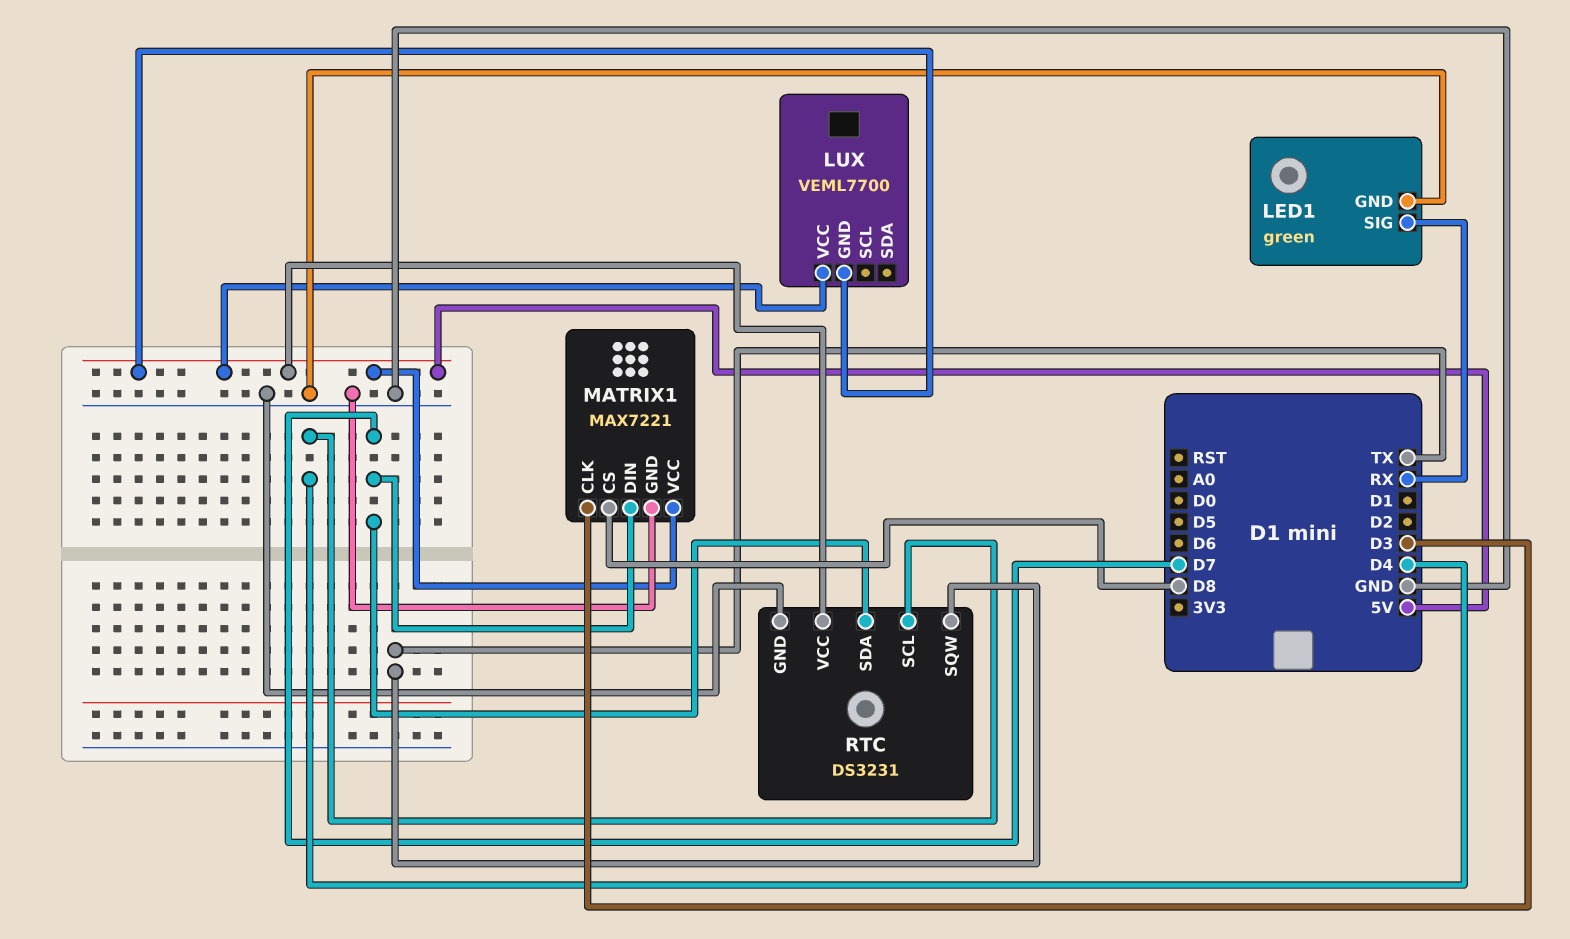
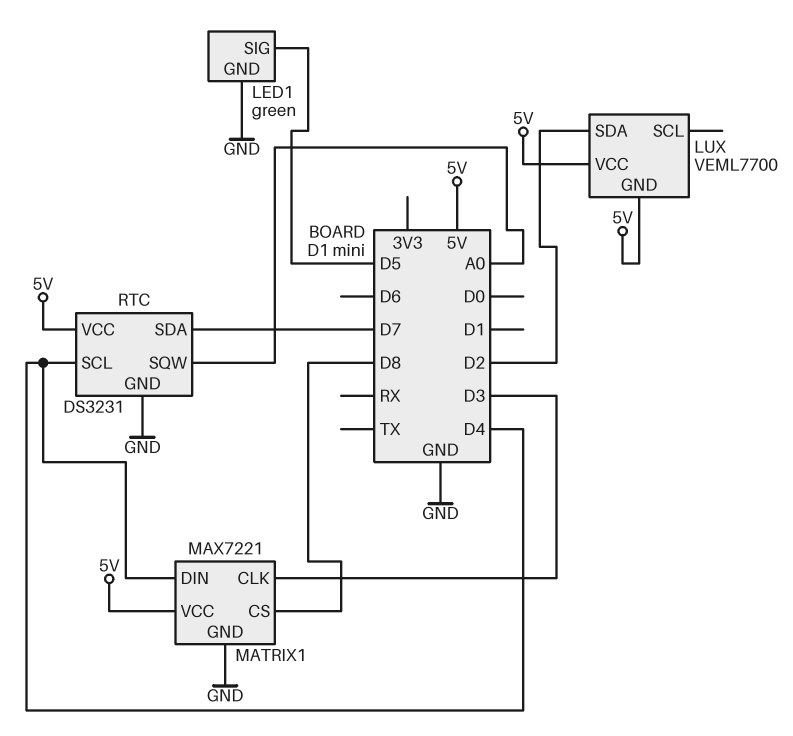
LED1 pin SIG: RX -> D5
LUX pin SDA: none -> D2
MATRIX1 pin DIN: D7 -> D4
RTC pin SQW: TX -> A0

